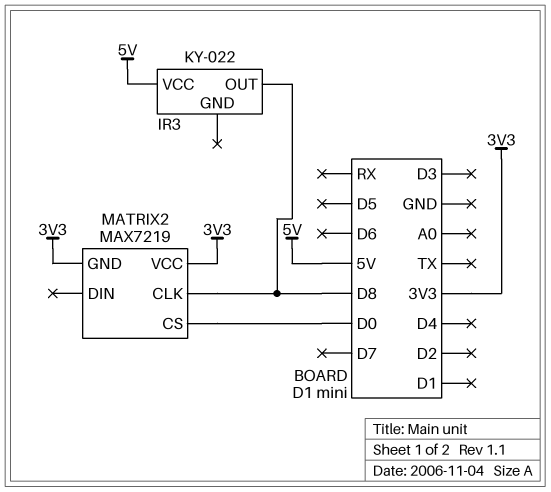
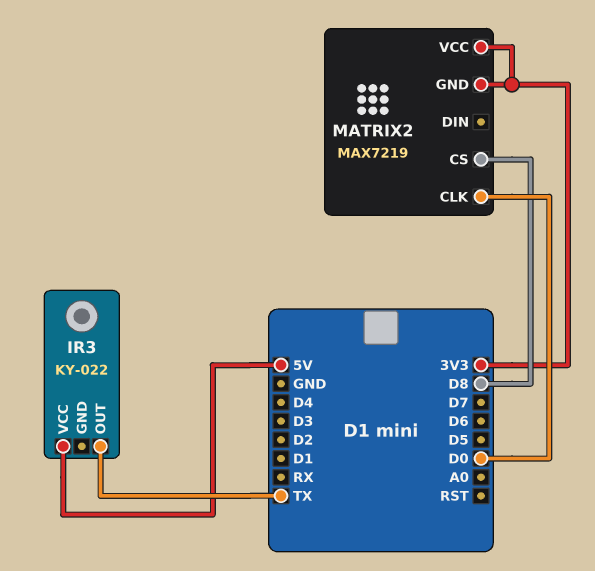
IR3 pin OUT: D8 -> TX
MATRIX2 pin CLK: D8 -> D0
MATRIX2 pin CS: D0 -> D8

